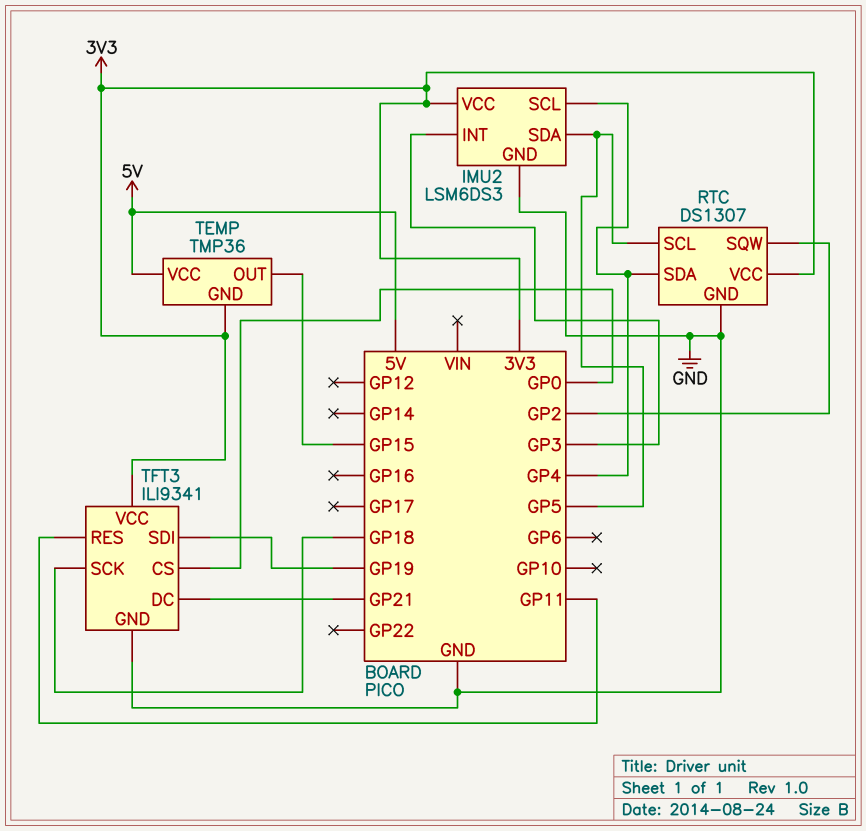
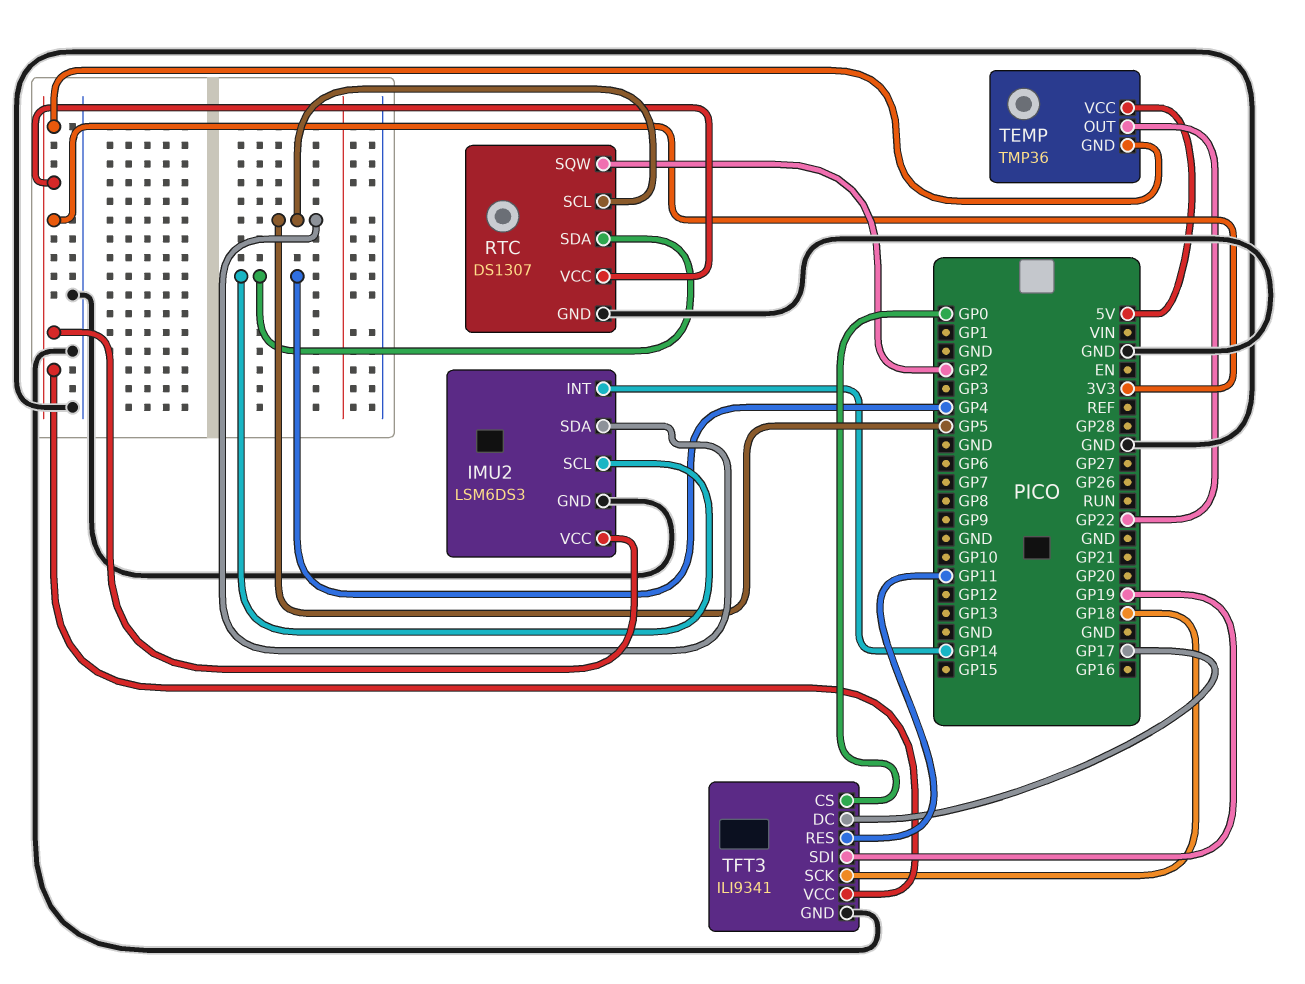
IMU2 pin INT: GP3 -> GP14
TEMP pin OUT: GP15 -> GP22
TFT3 pin DC: GP21 -> GP17

